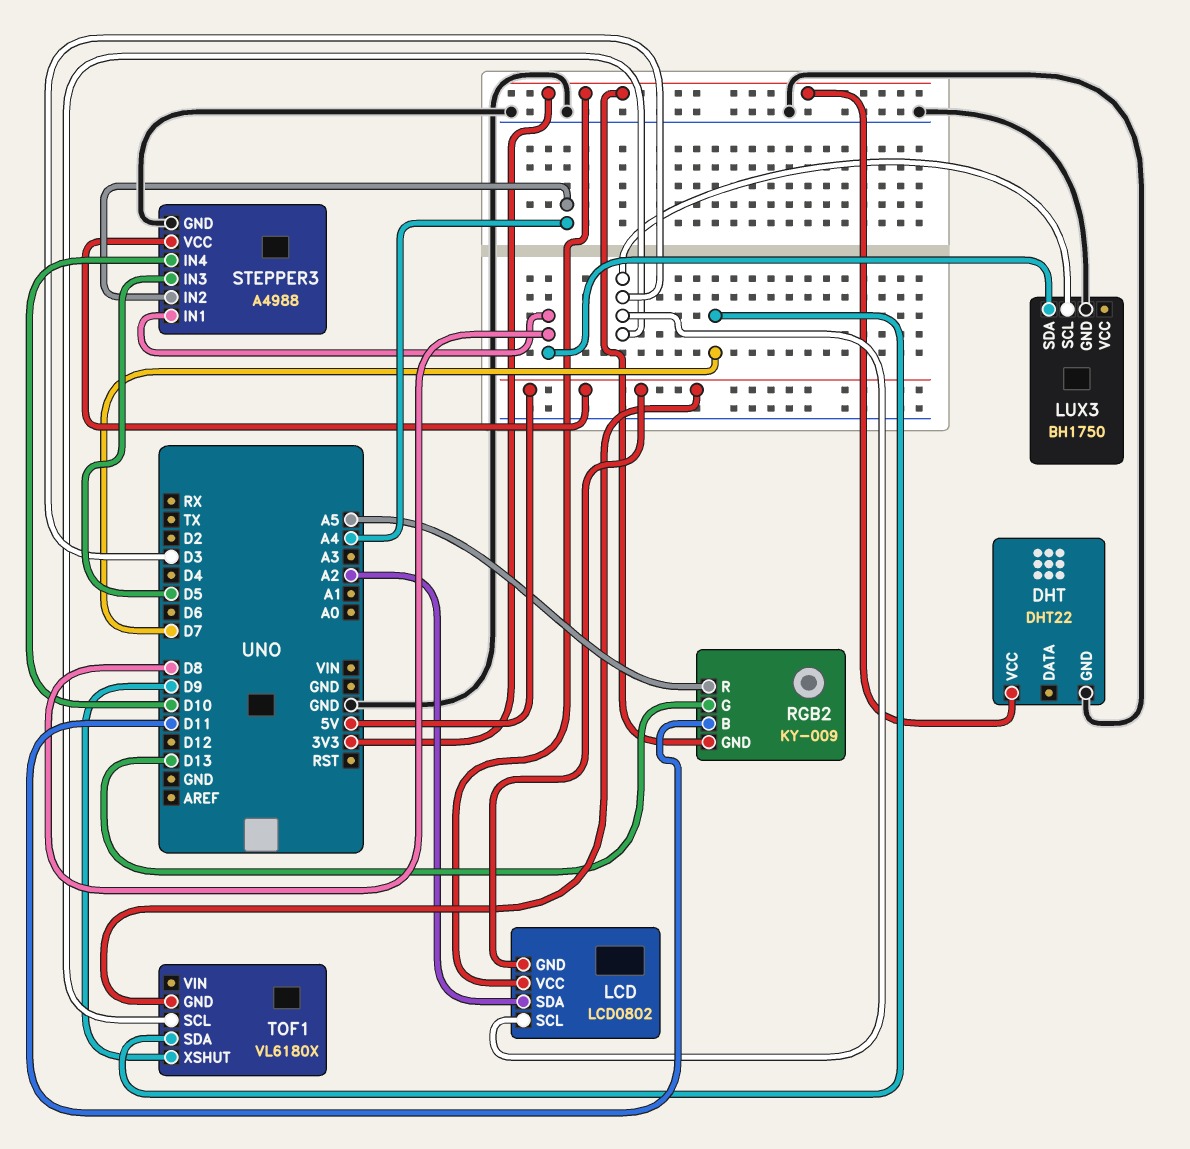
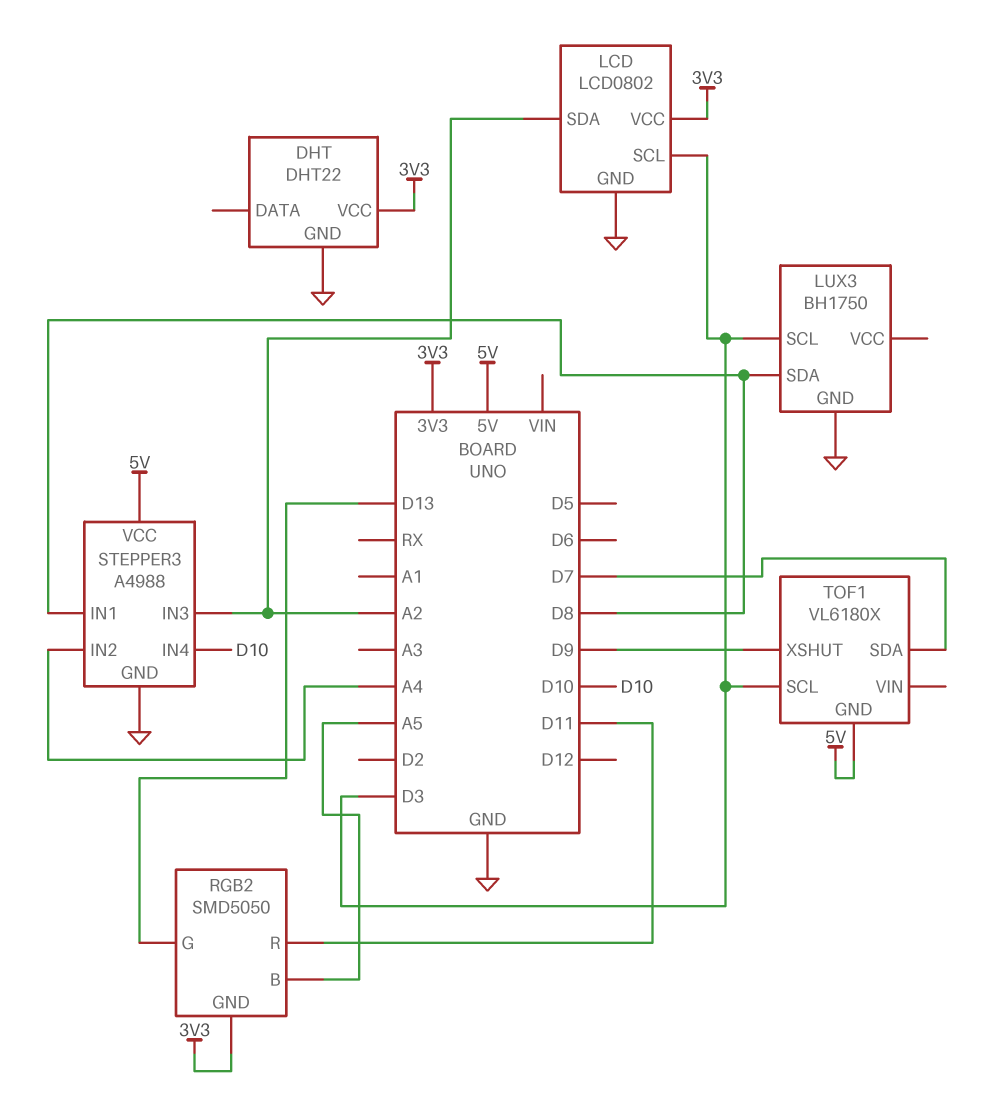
LCD pin GND: 5V -> GND
RGB2: KY-009 -> SMD5050
RGB2 pin B: D11 -> A5
RGB2 pin R: A5 -> D11
STEPPER3 pin IN3: D5 -> A2

